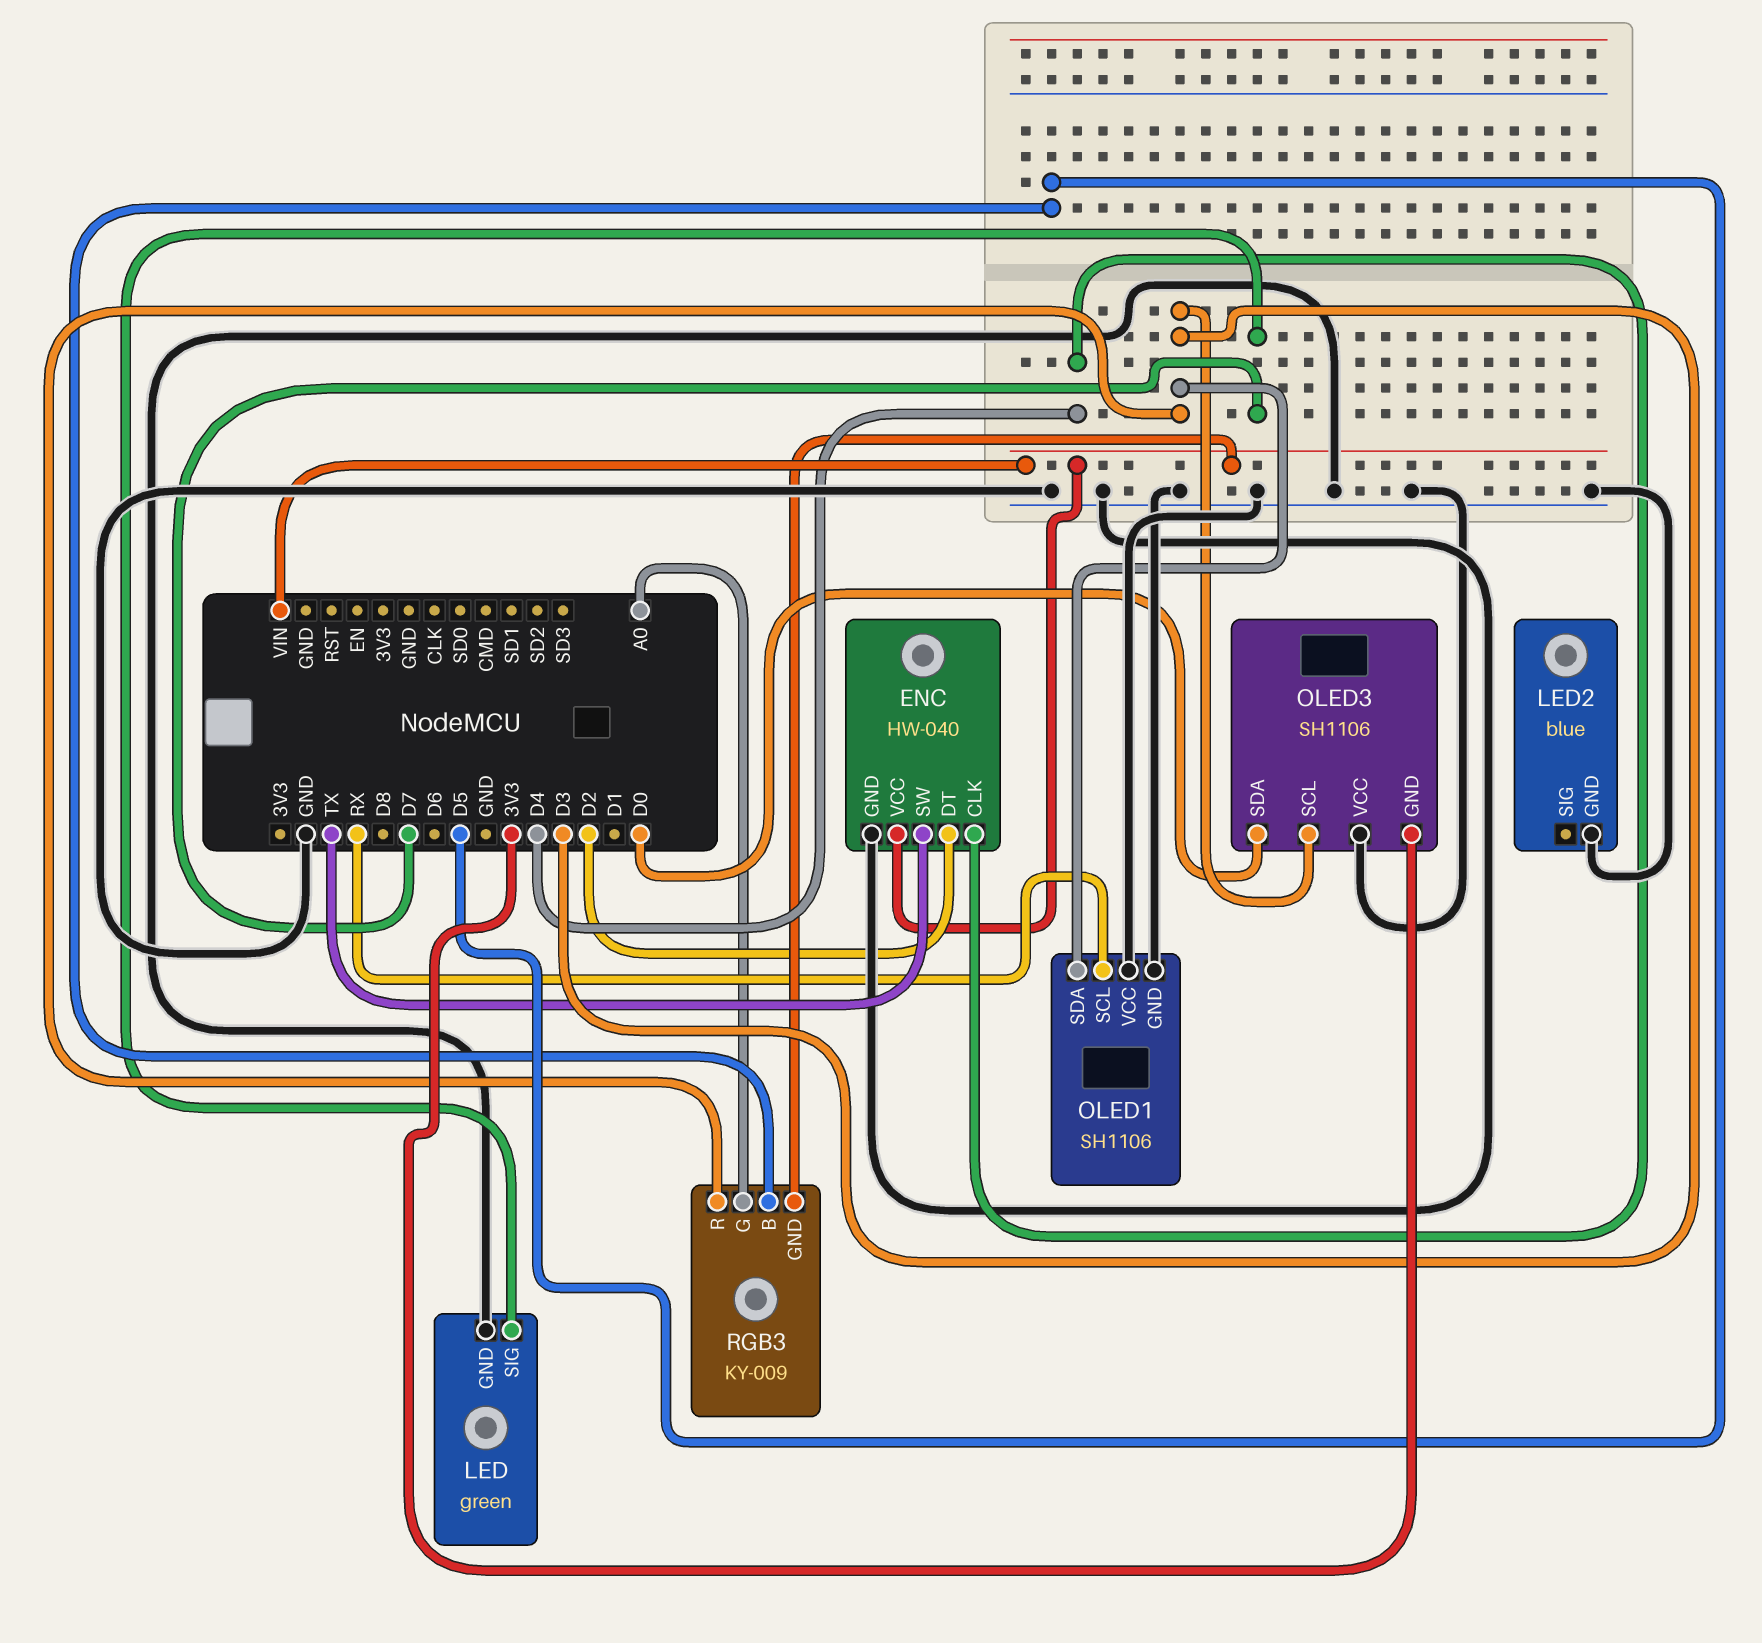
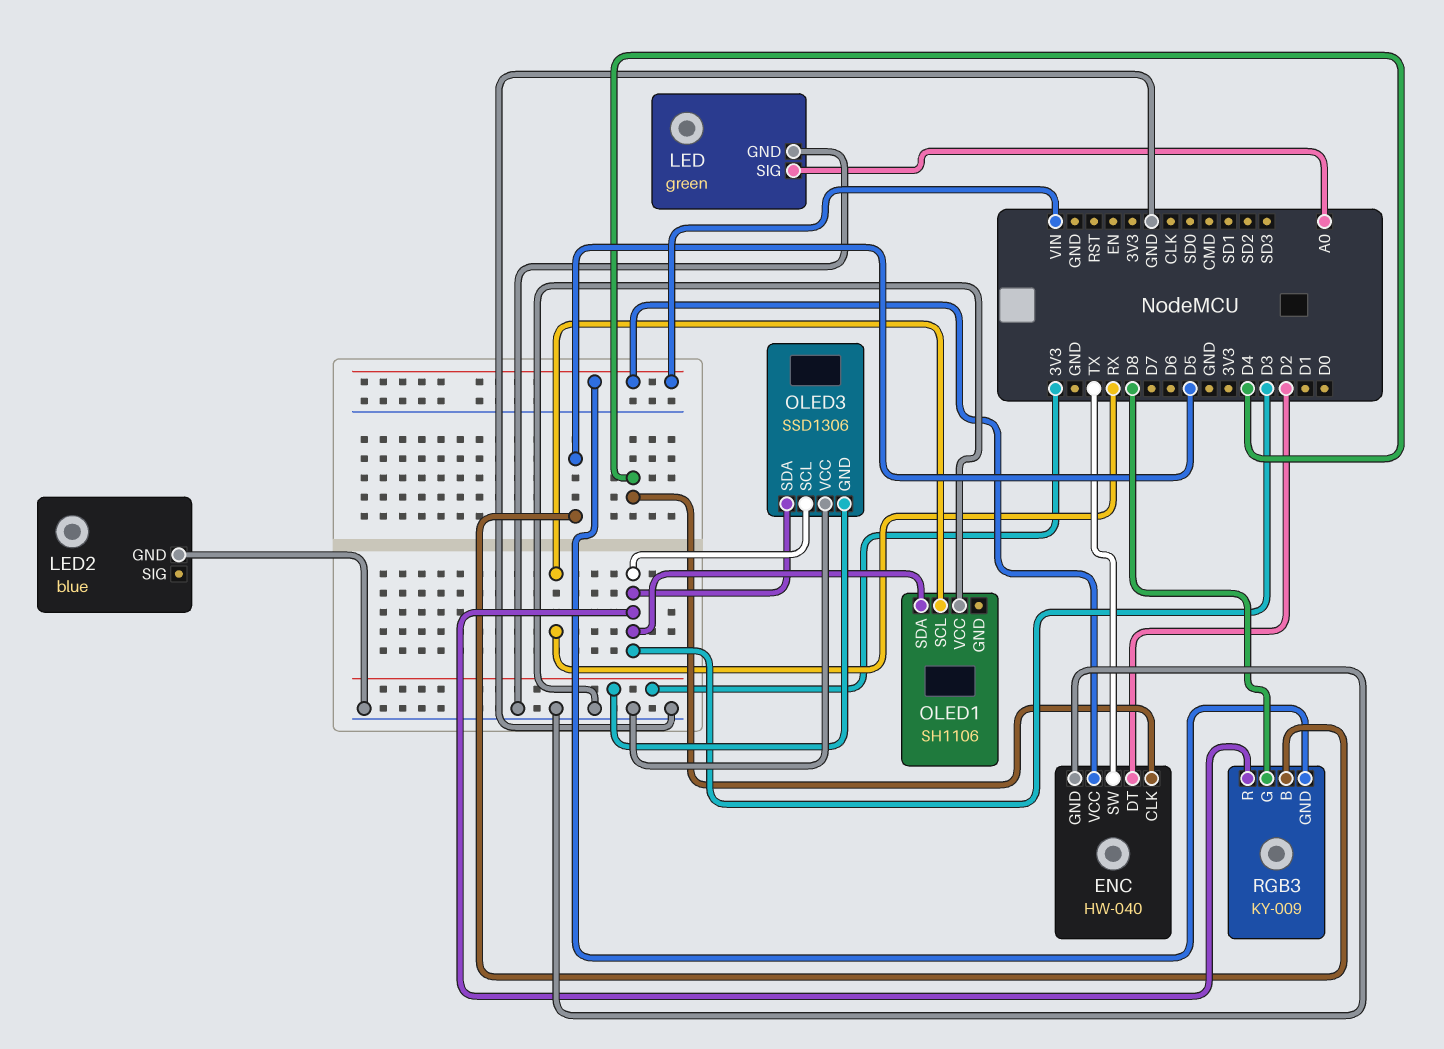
LED pin SIG: D7 -> A0
OLED1 pin GND: GND -> none
OLED3: SH1106 -> SSD1306
OLED3 pin SDA: D0 -> D3
RGB3 pin G: A0 -> D8

